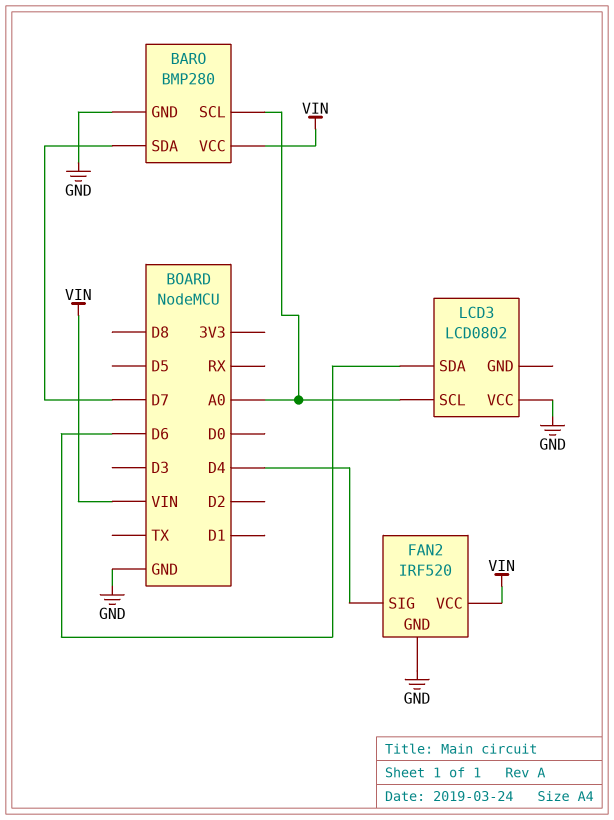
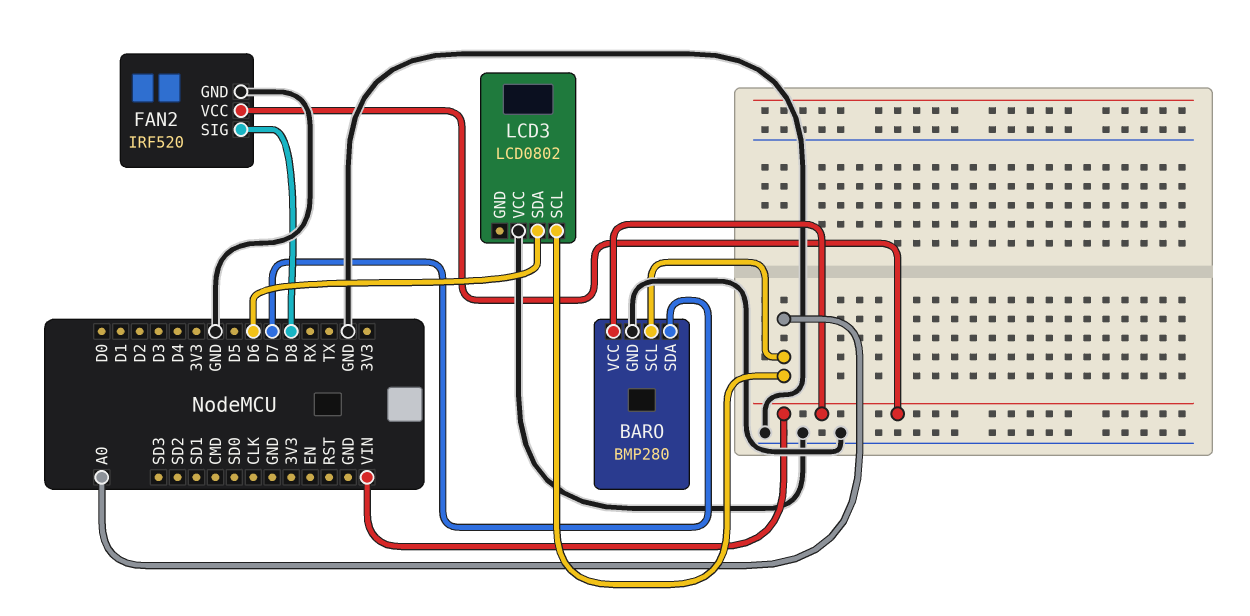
FAN2 pin SIG: D4 -> D8

